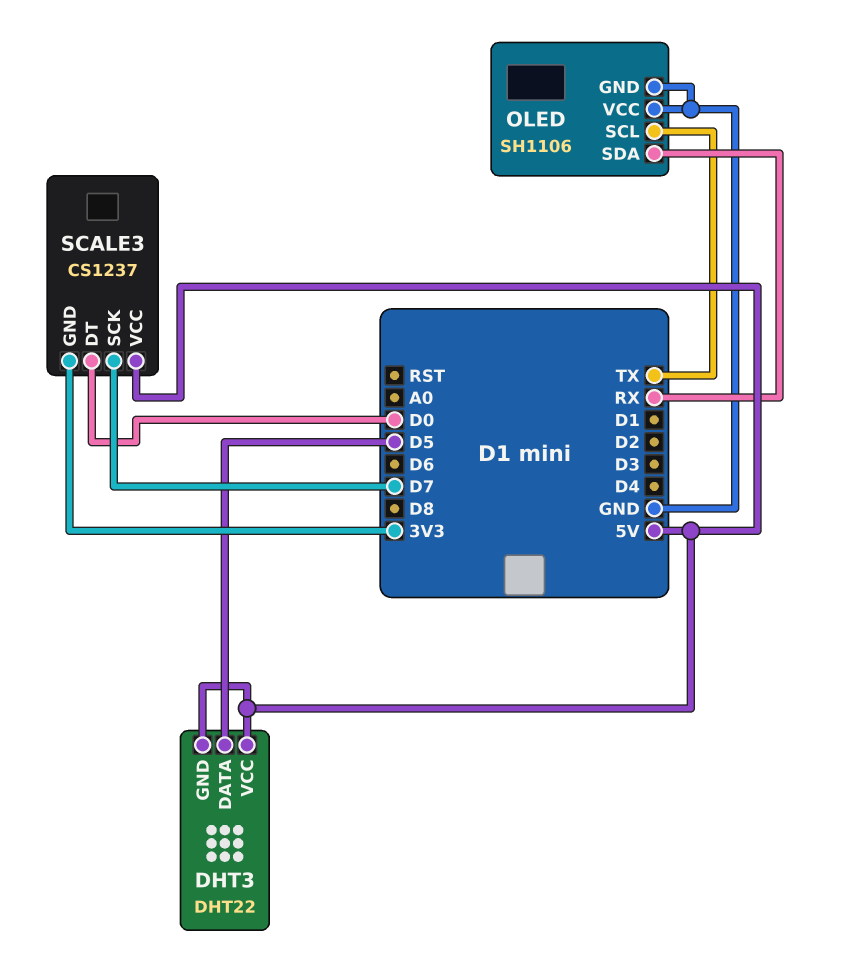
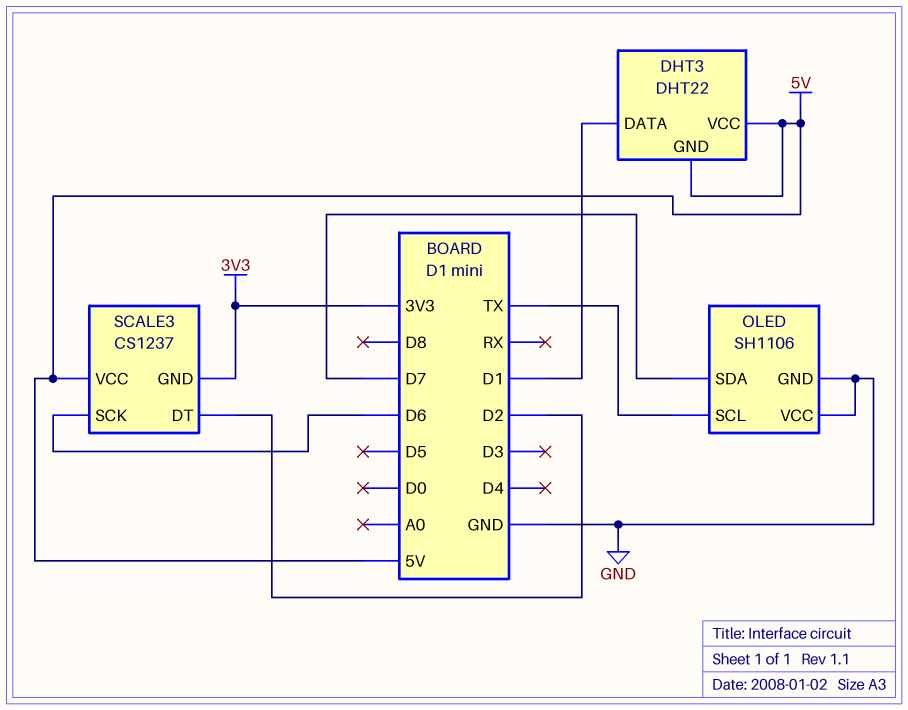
DHT3 pin DATA: D5 -> D1
OLED pin SDA: RX -> D7
SCALE3 pin DT: D0 -> D2
SCALE3 pin SCK: D7 -> D6

